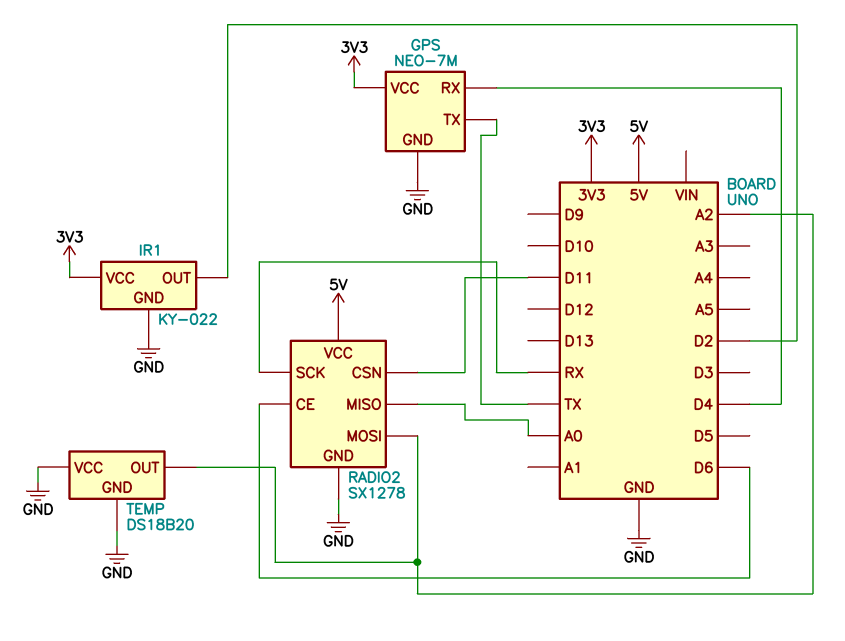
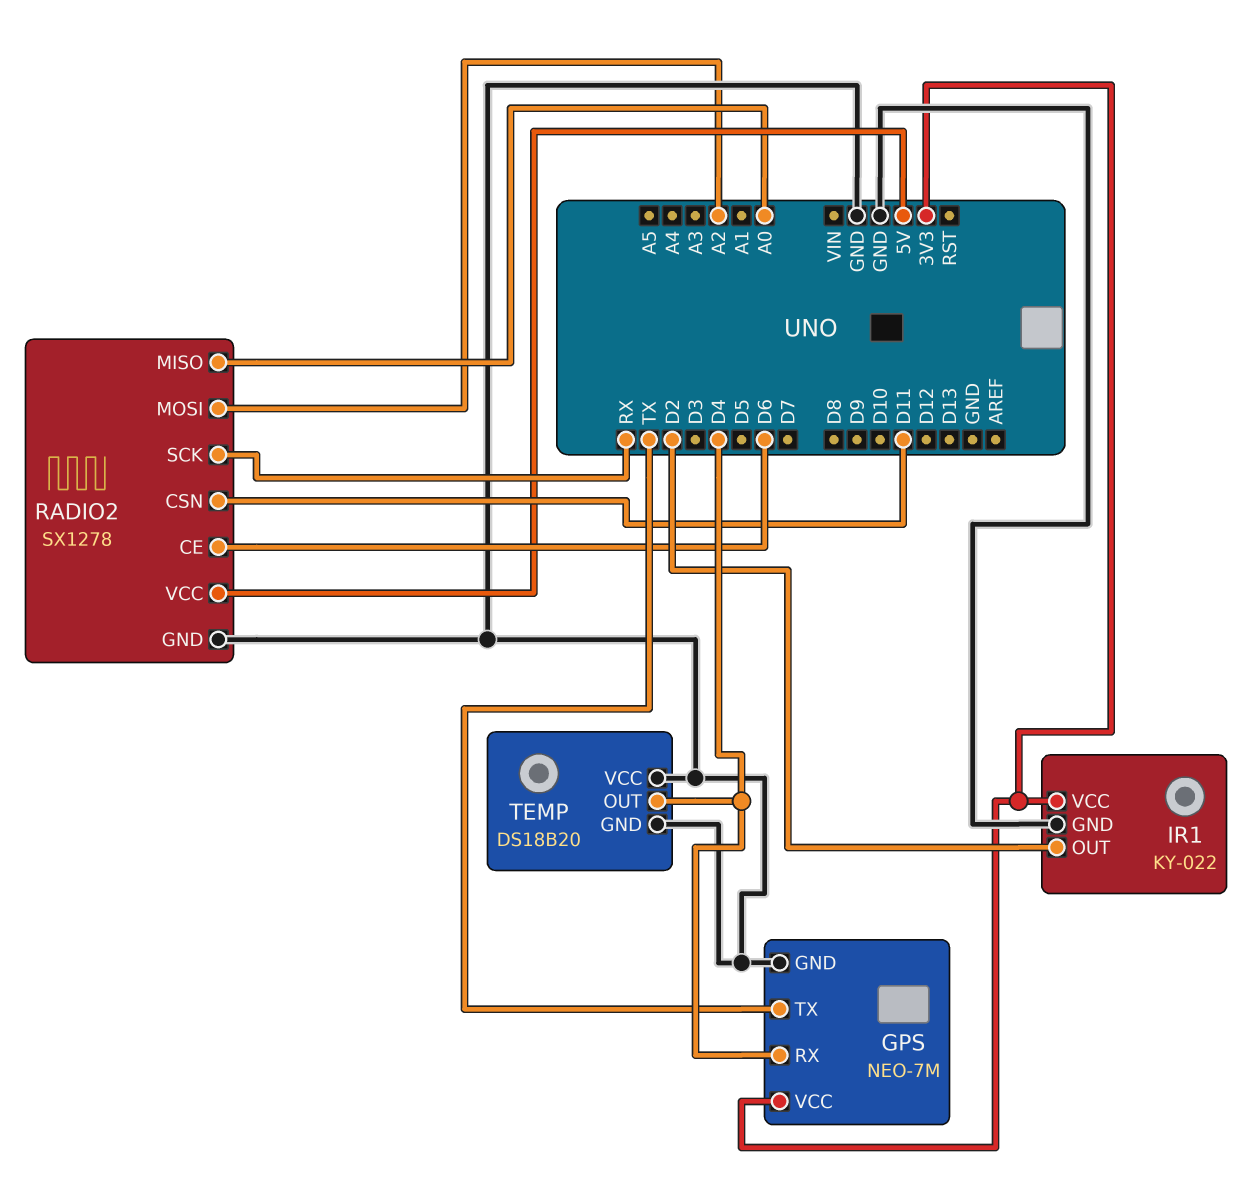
TEMP pin OUT: A2 -> D4

